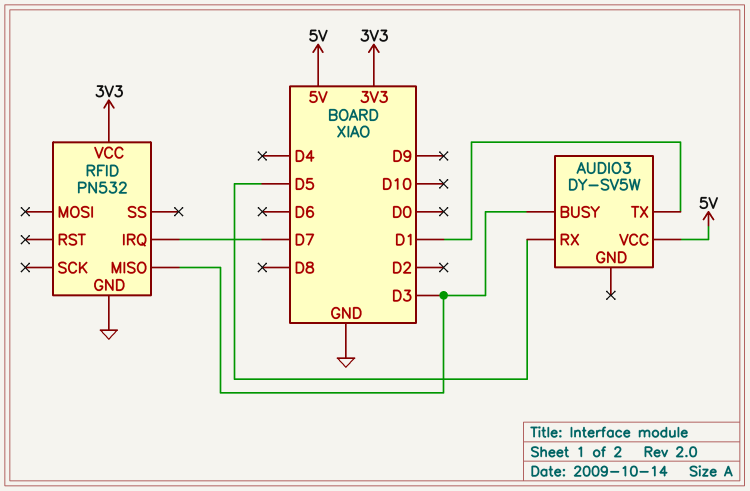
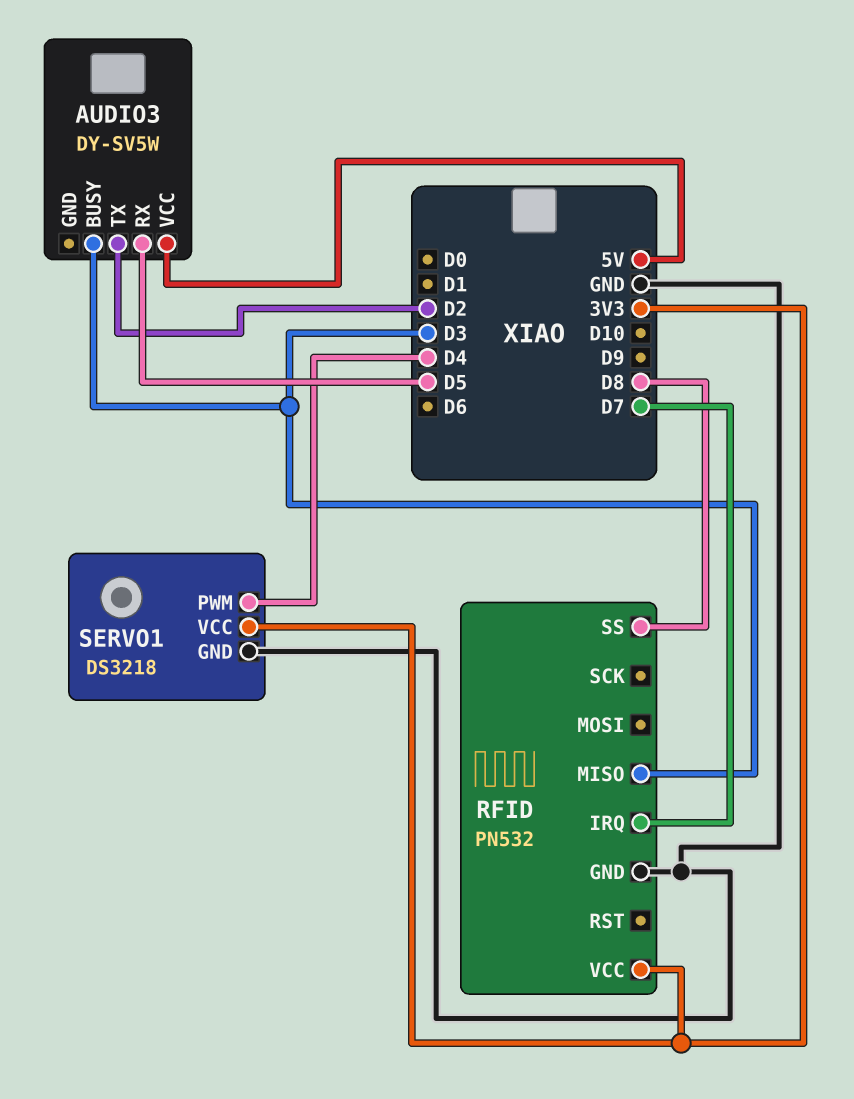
AUDIO3 pin TX: D1 -> D2
RFID pin SS: none -> D8
SERVO1: none -> DS3218
SERVO1 pin GND: none -> GND
SERVO1 pin PWM: none -> D4
SERVO1 pin VCC: none -> 3V3

